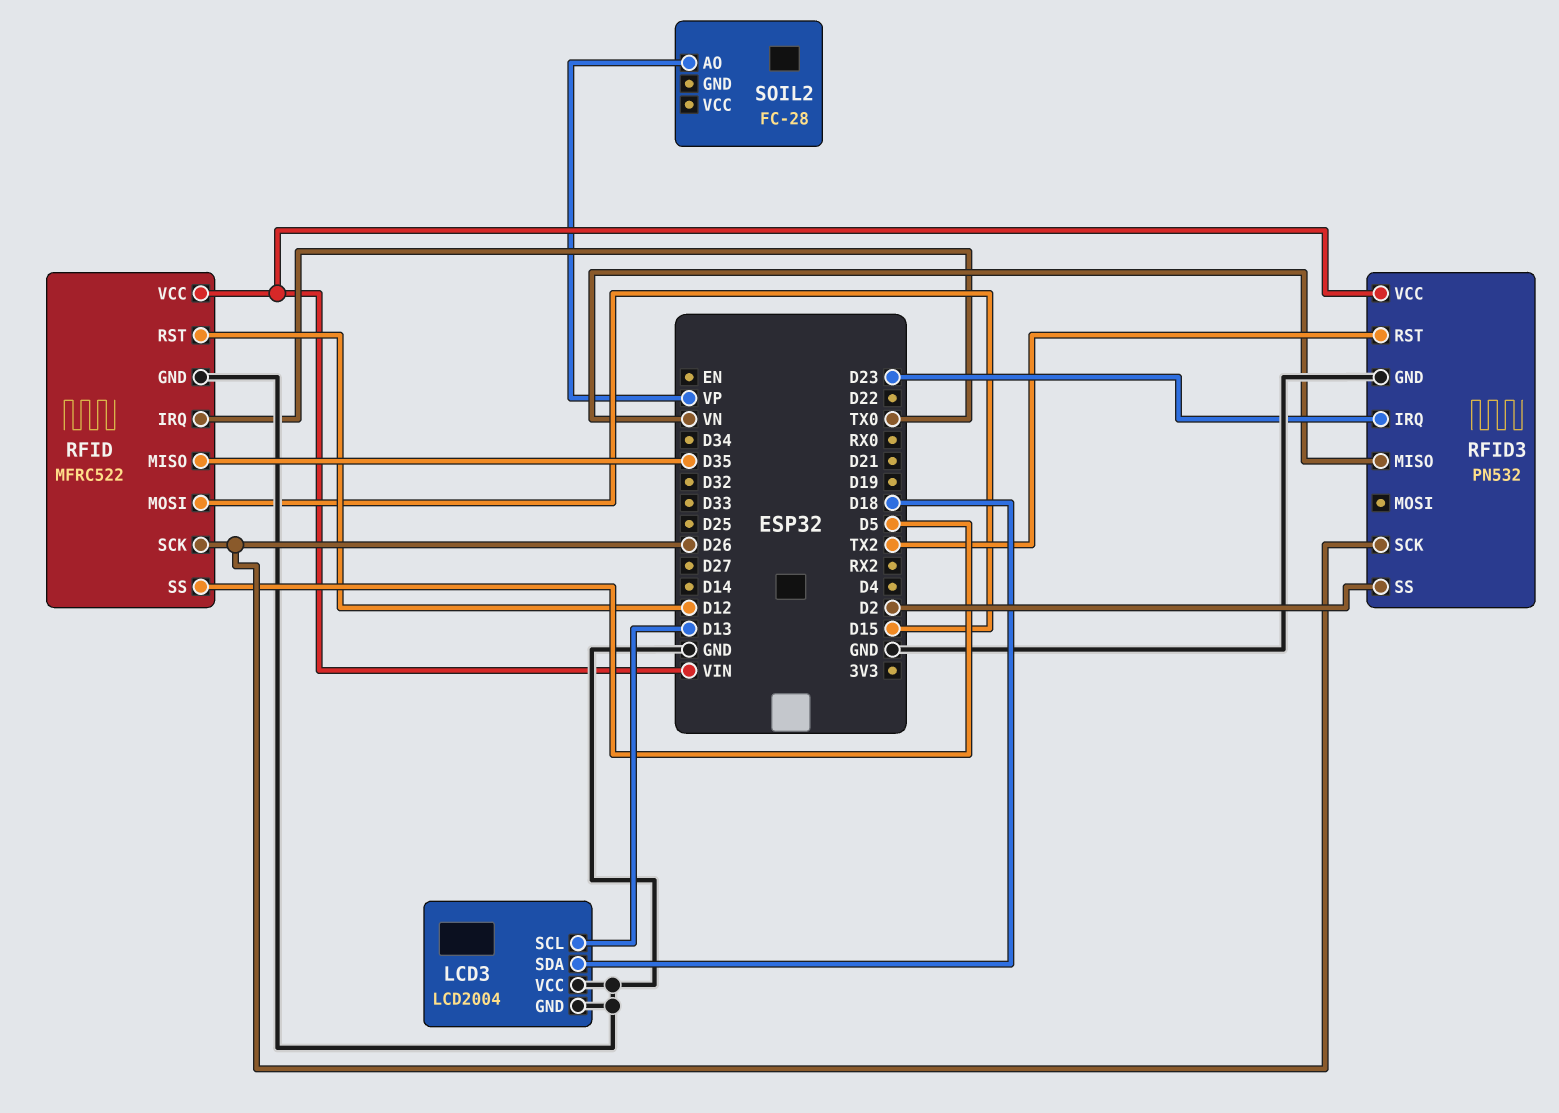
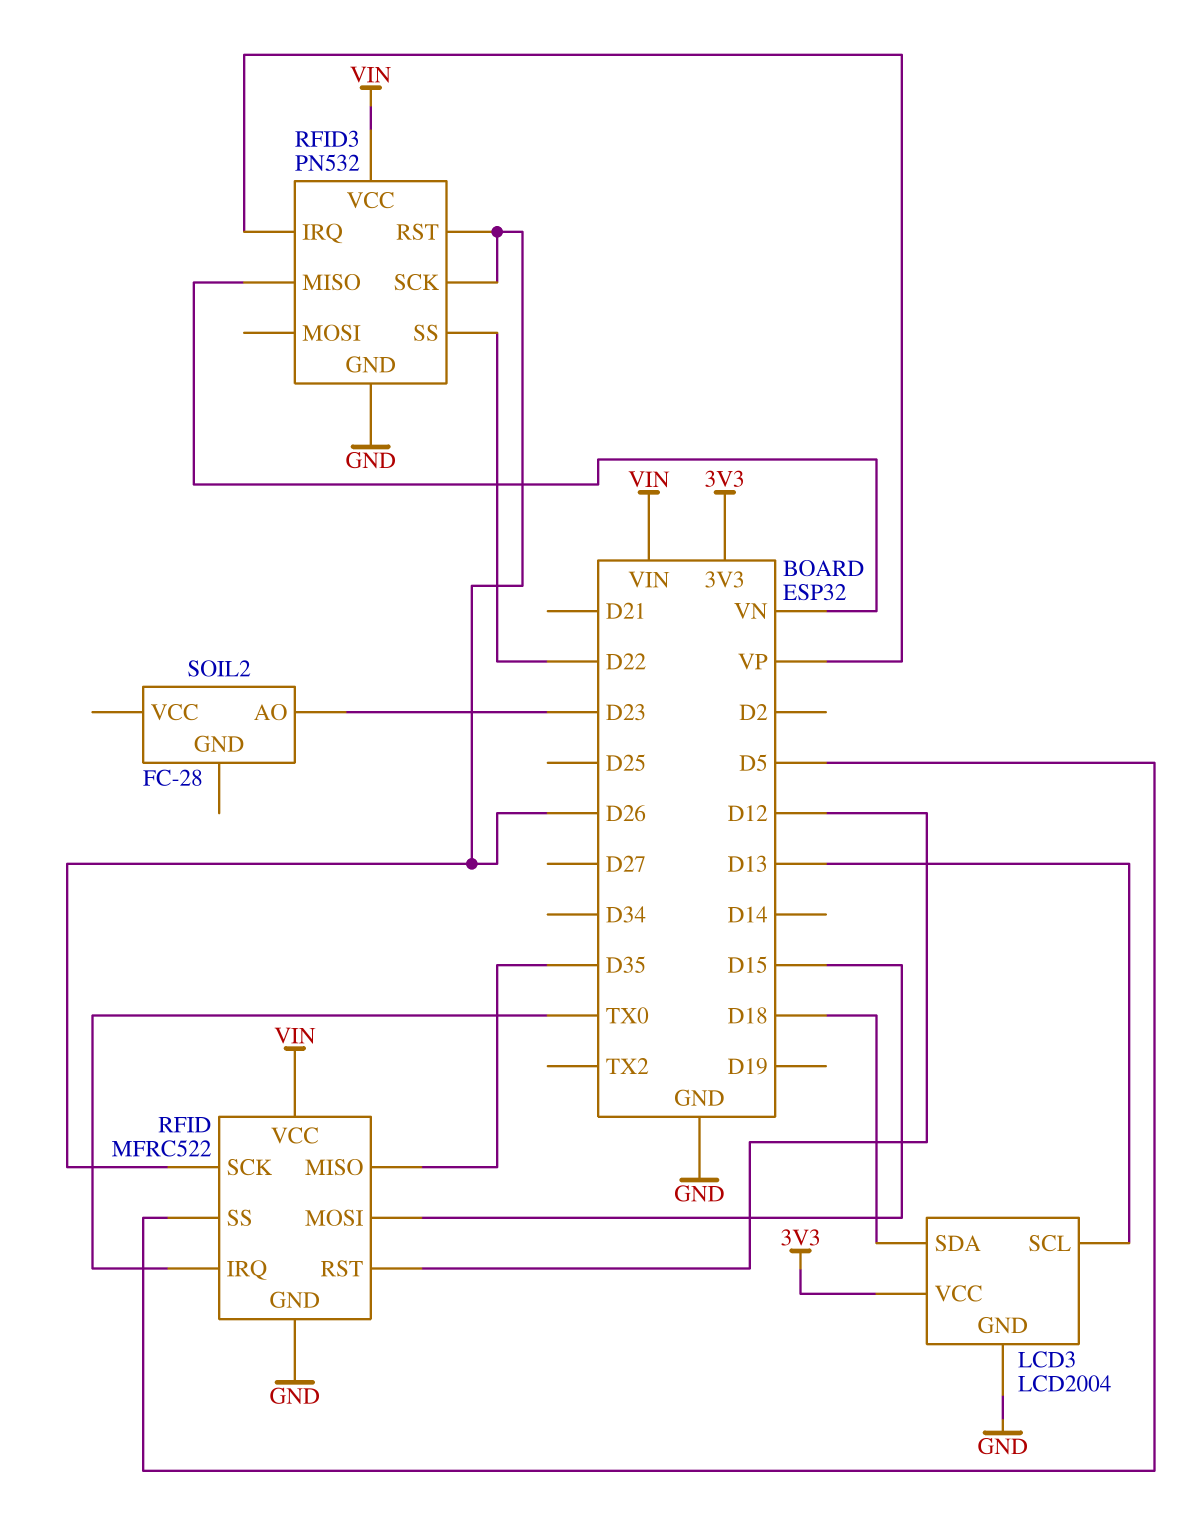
LCD3 pin VCC: GND -> 3V3
RFID3 pin IRQ: D23 -> VP
RFID3 pin RST: TX2 -> D26
RFID3 pin SS: D2 -> D22
SOIL2 pin AO: VP -> D23

